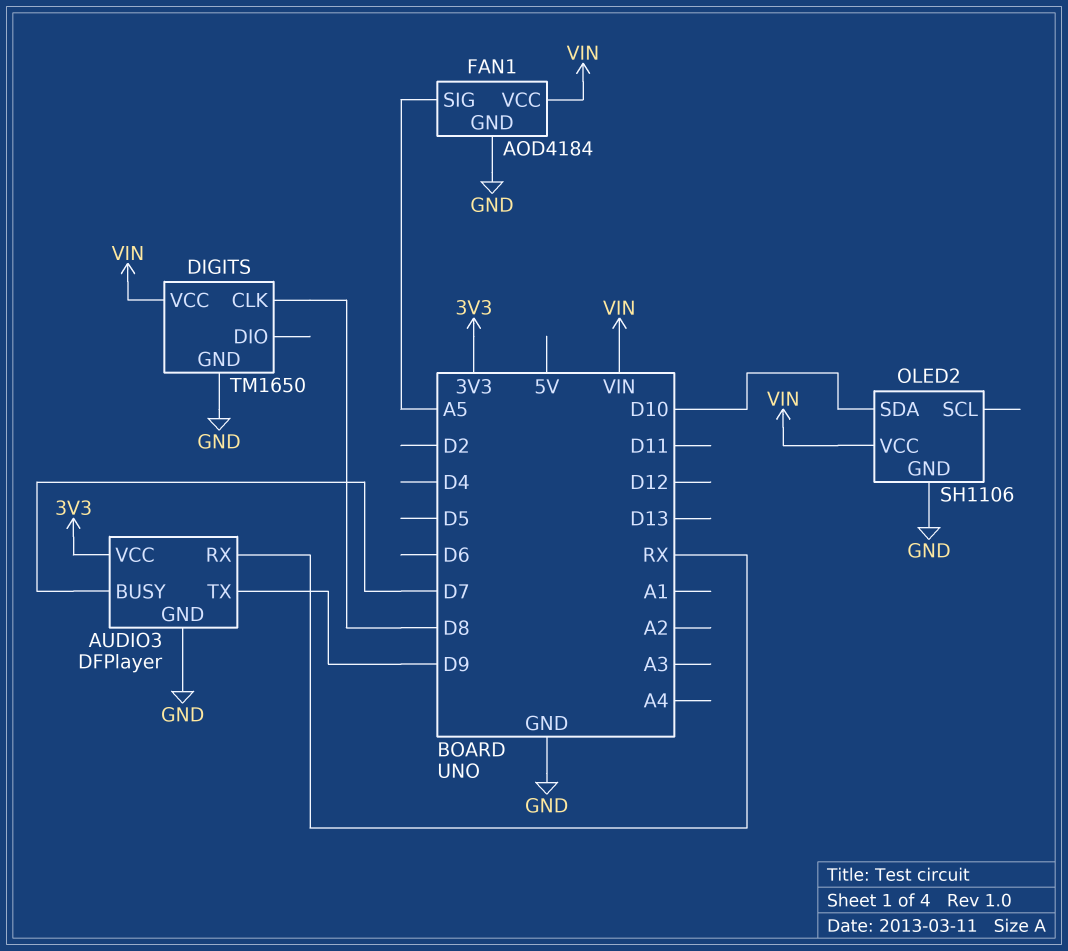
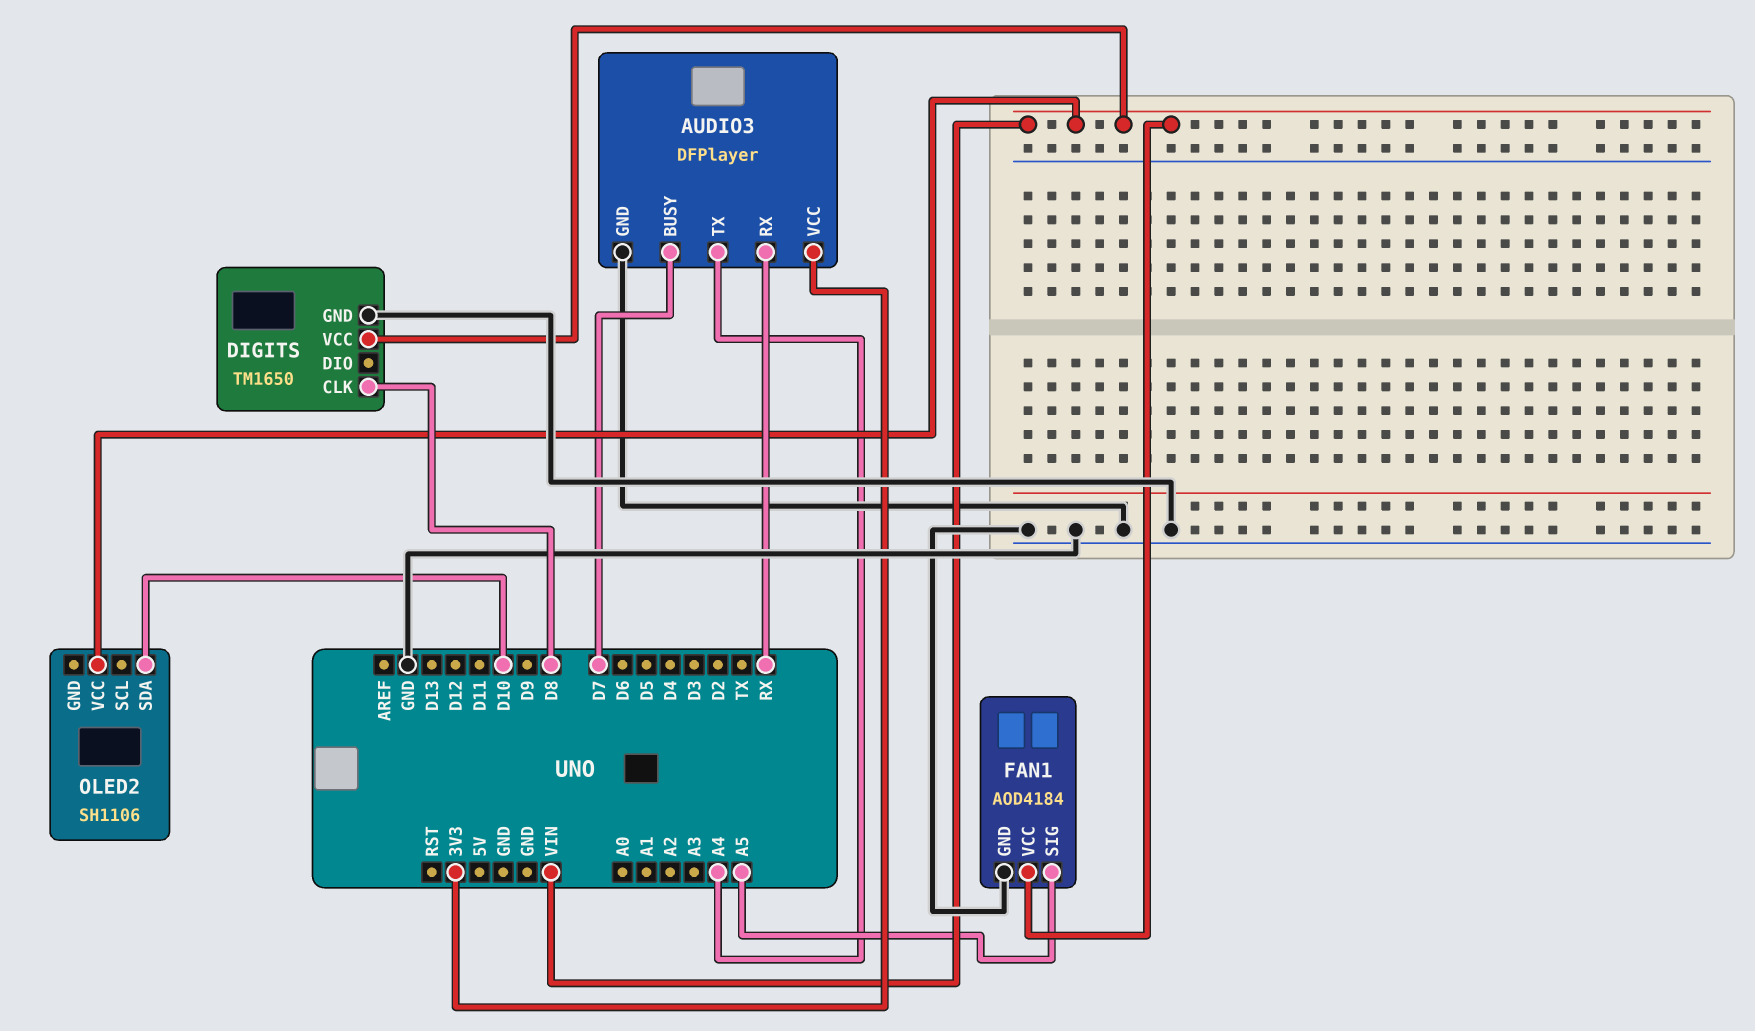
AUDIO3 pin TX: D9 -> A4
OLED2 pin GND: GND -> none

